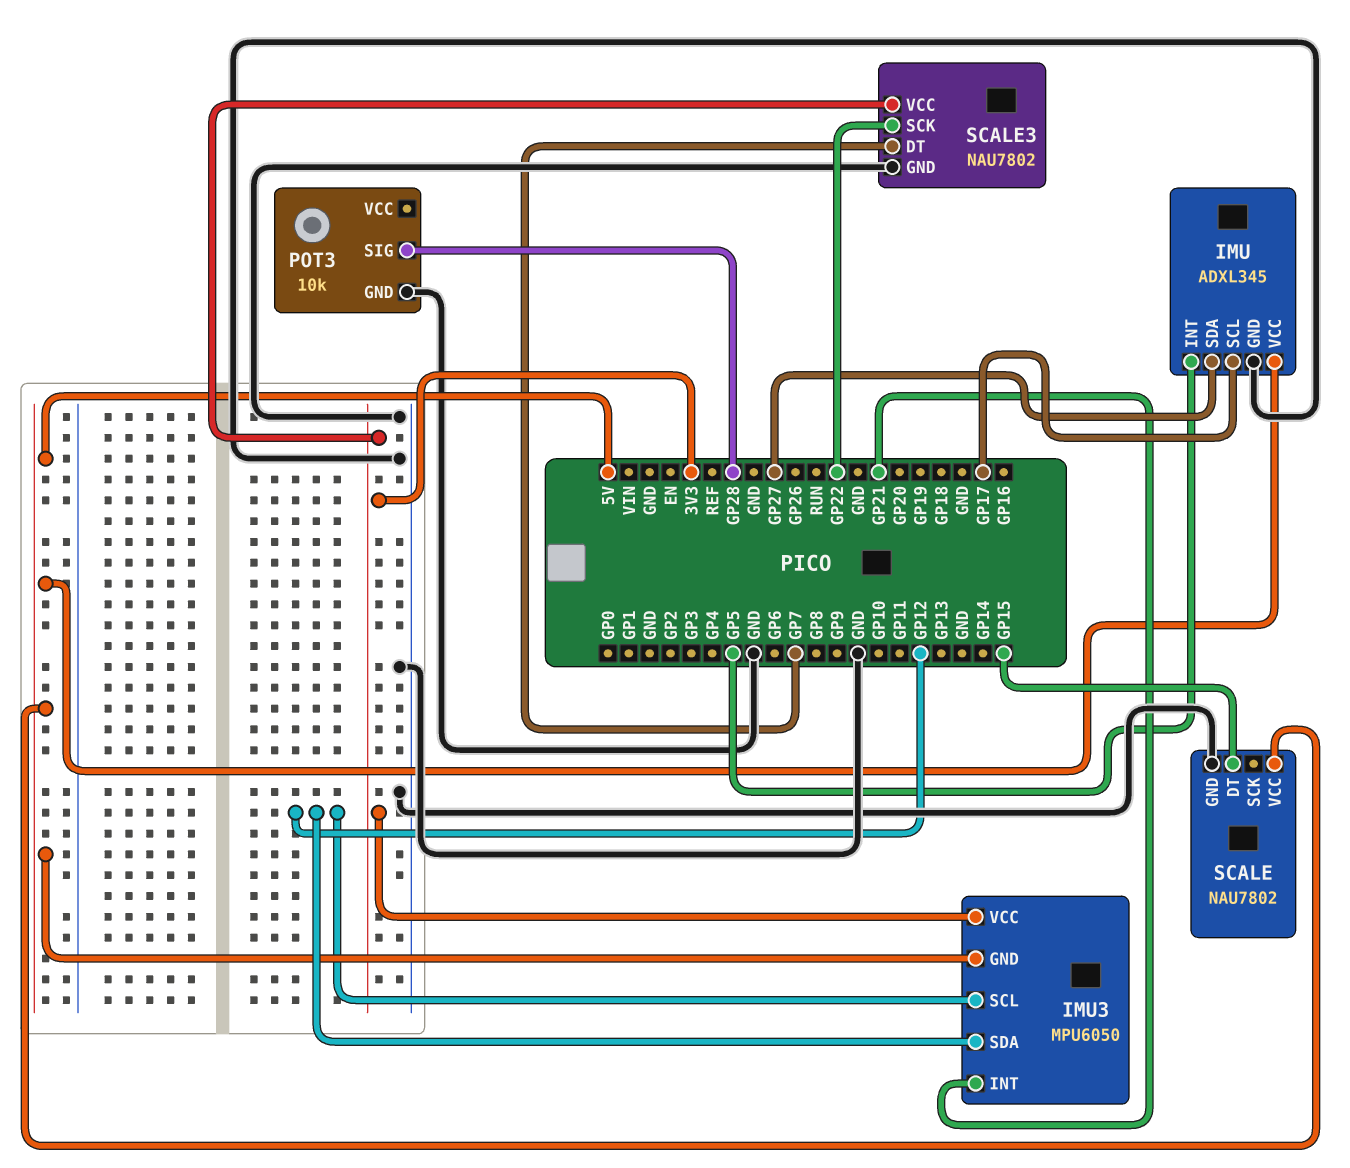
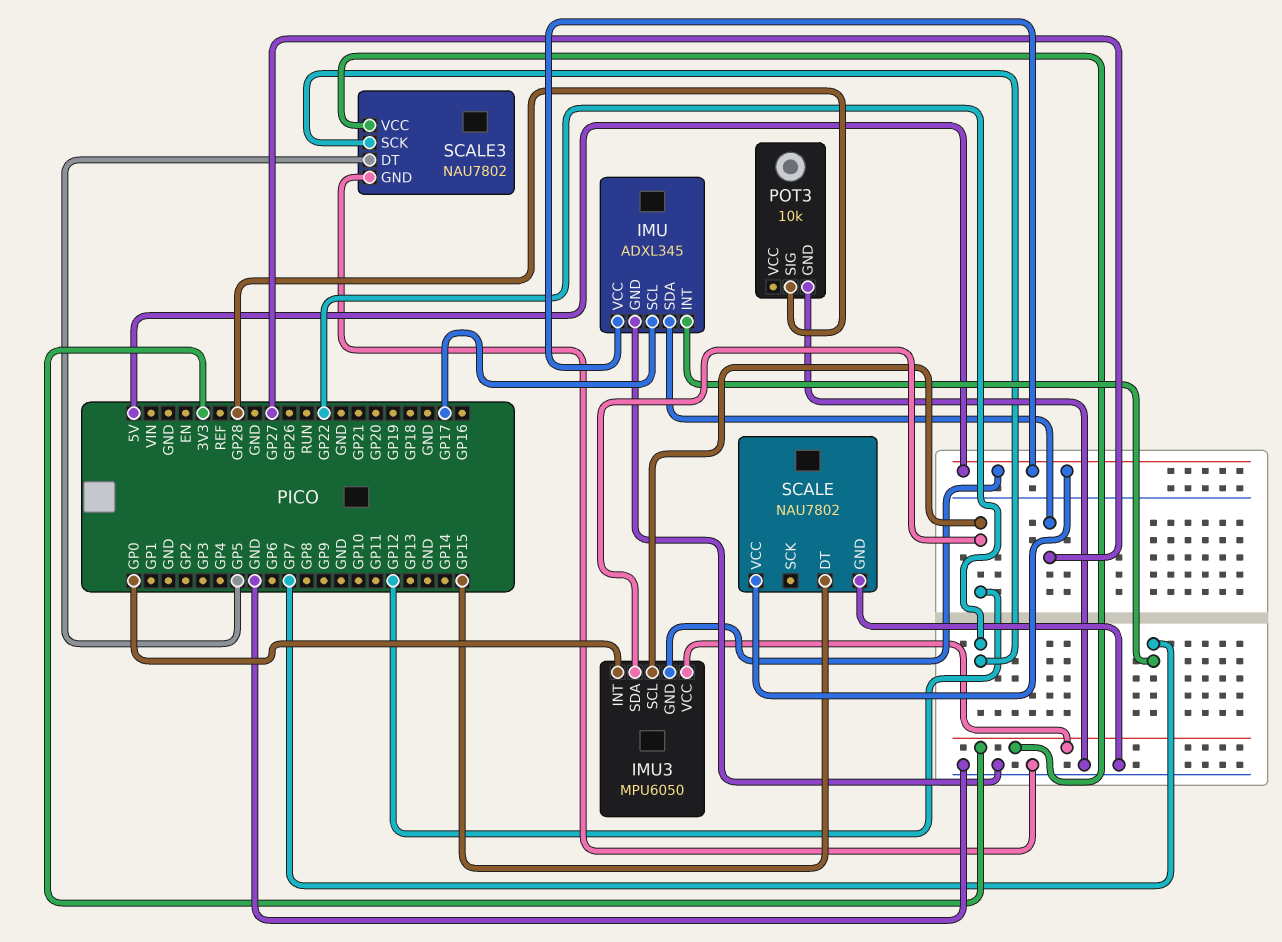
IMU pin INT: GP5 -> GP7
IMU3 pin INT: GP21 -> GP0
SCALE3 pin DT: GP7 -> GP5

